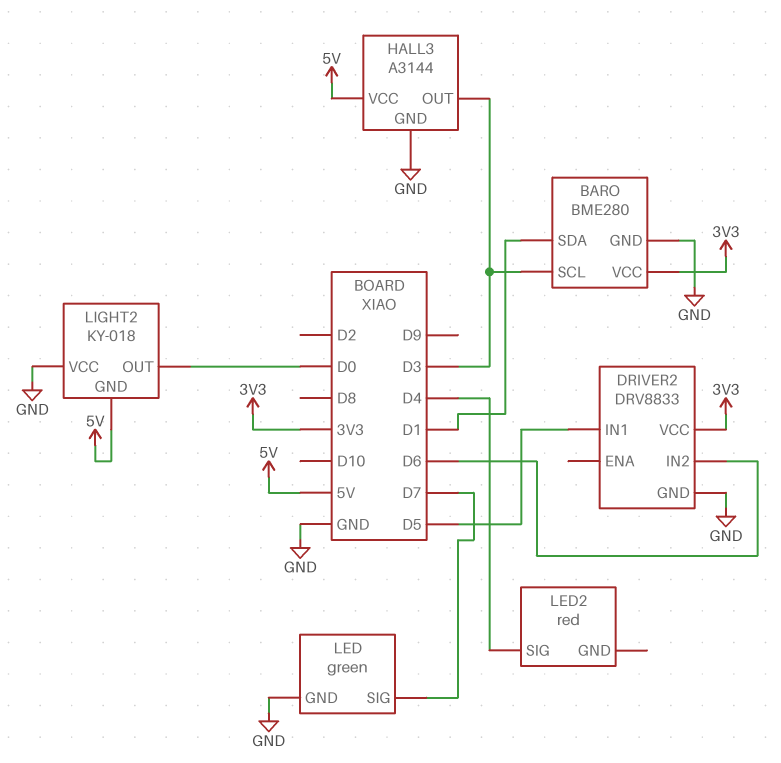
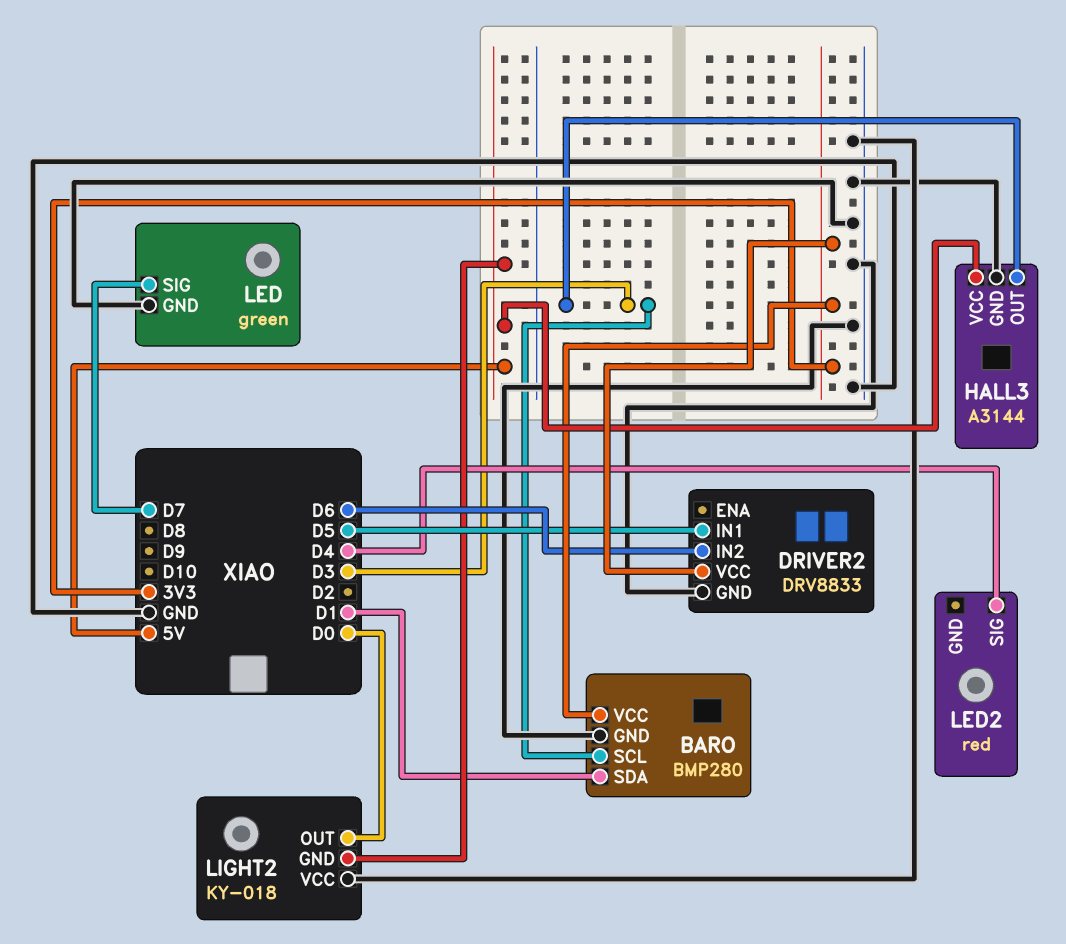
BARO: BME280 -> BMP280

